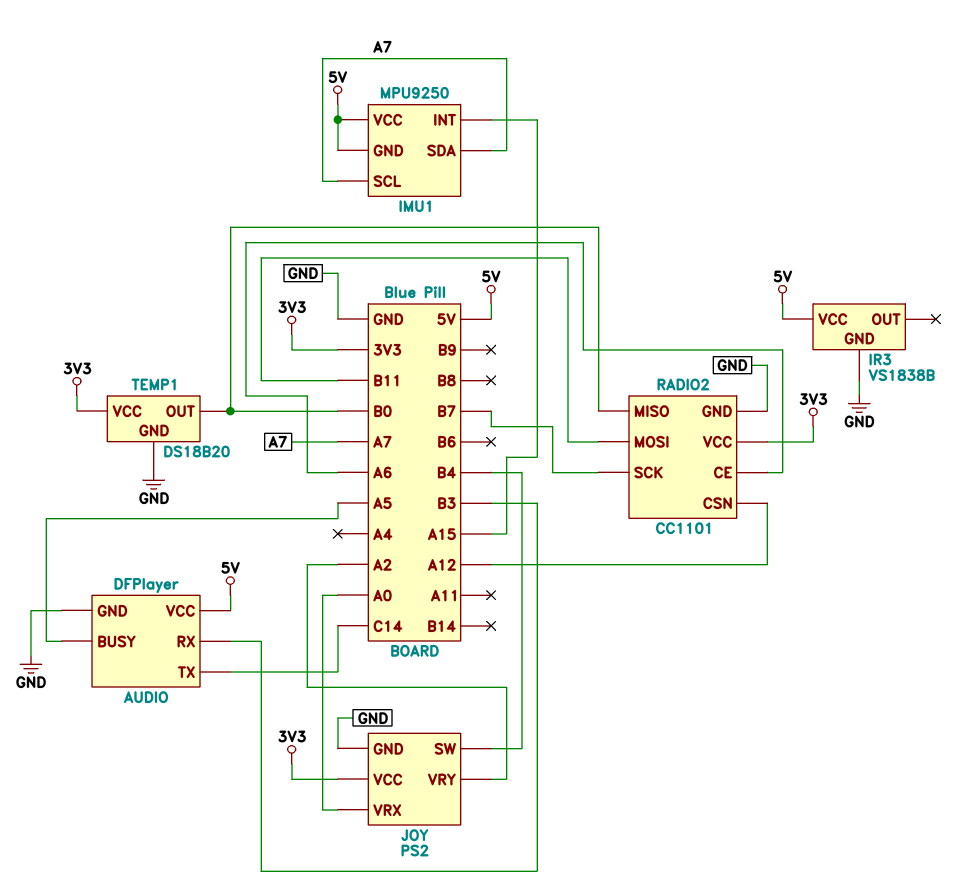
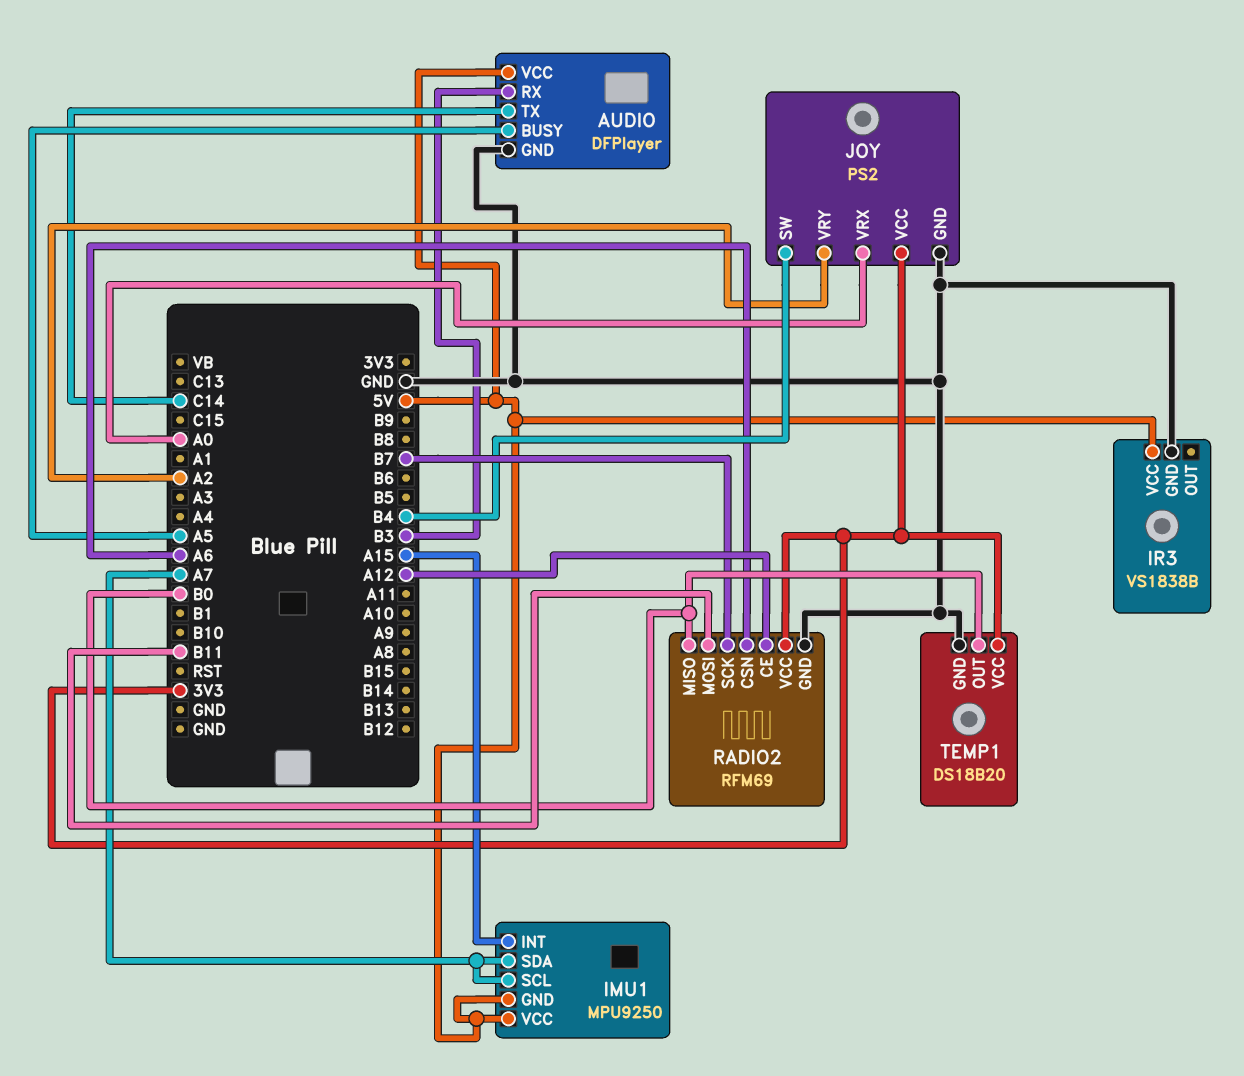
RADIO2: CC1101 -> RFM69
RADIO2 pin CE: A6 -> A12
RADIO2 pin CSN: A12 -> A6

